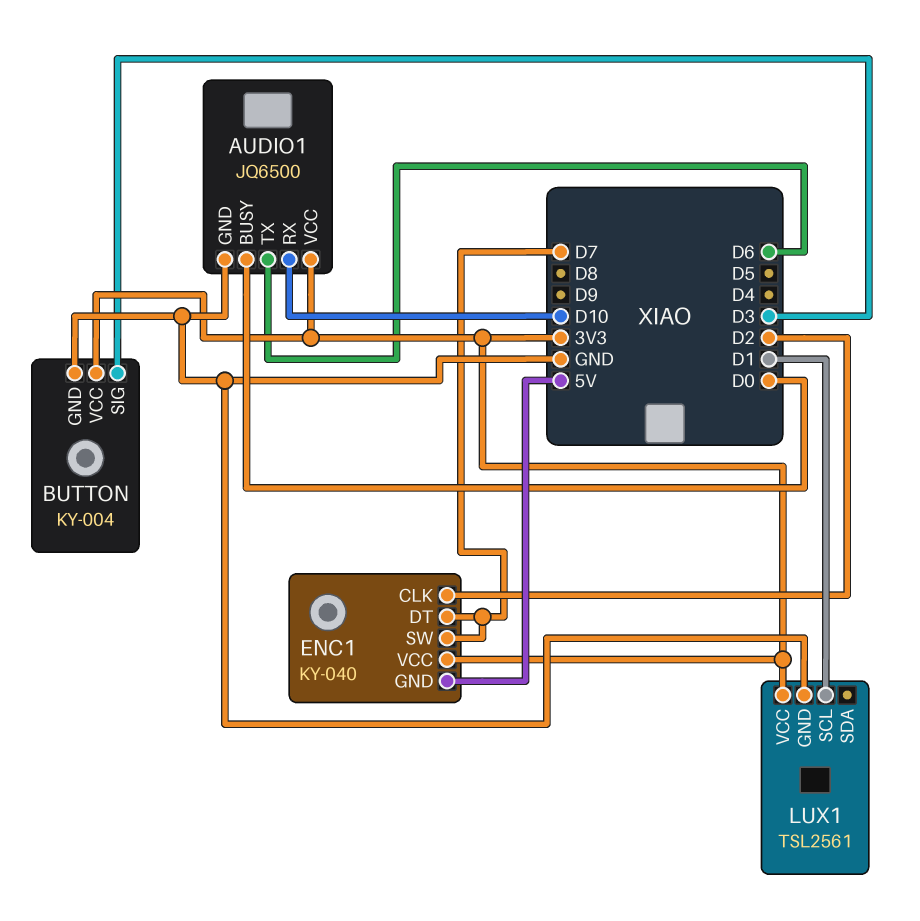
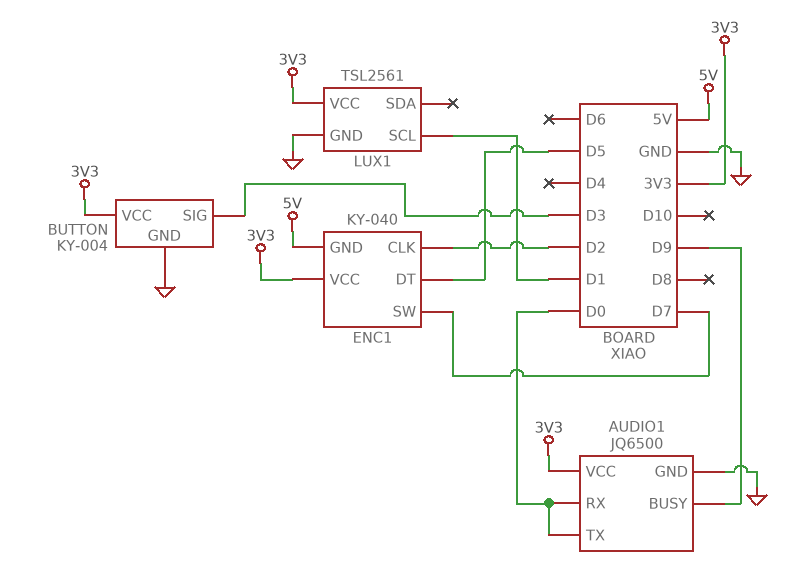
AUDIO1 pin BUSY: D0 -> D9
AUDIO1 pin RX: D10 -> D0
AUDIO1 pin TX: D6 -> D0
ENC1 pin DT: D7 -> D5

